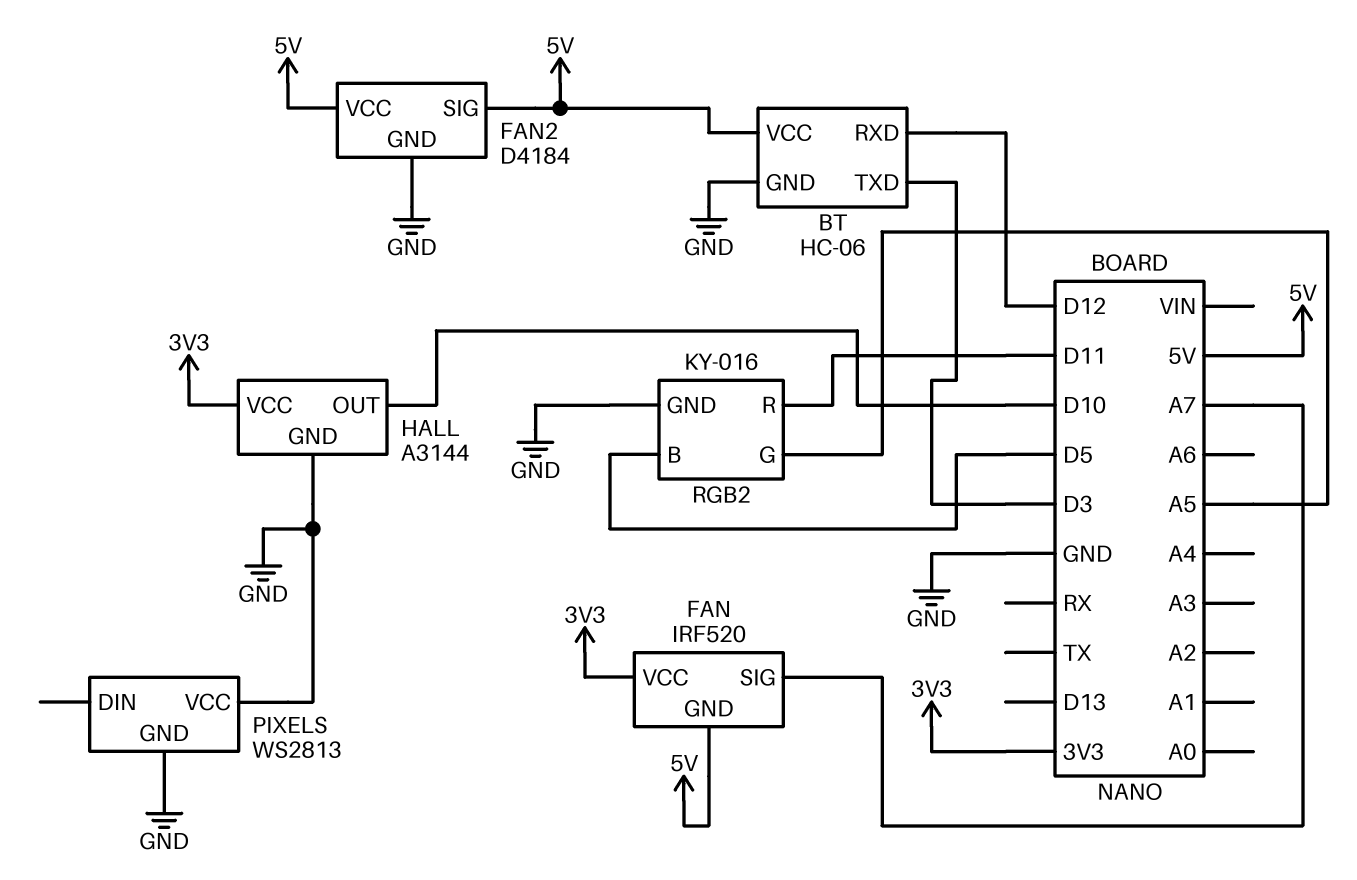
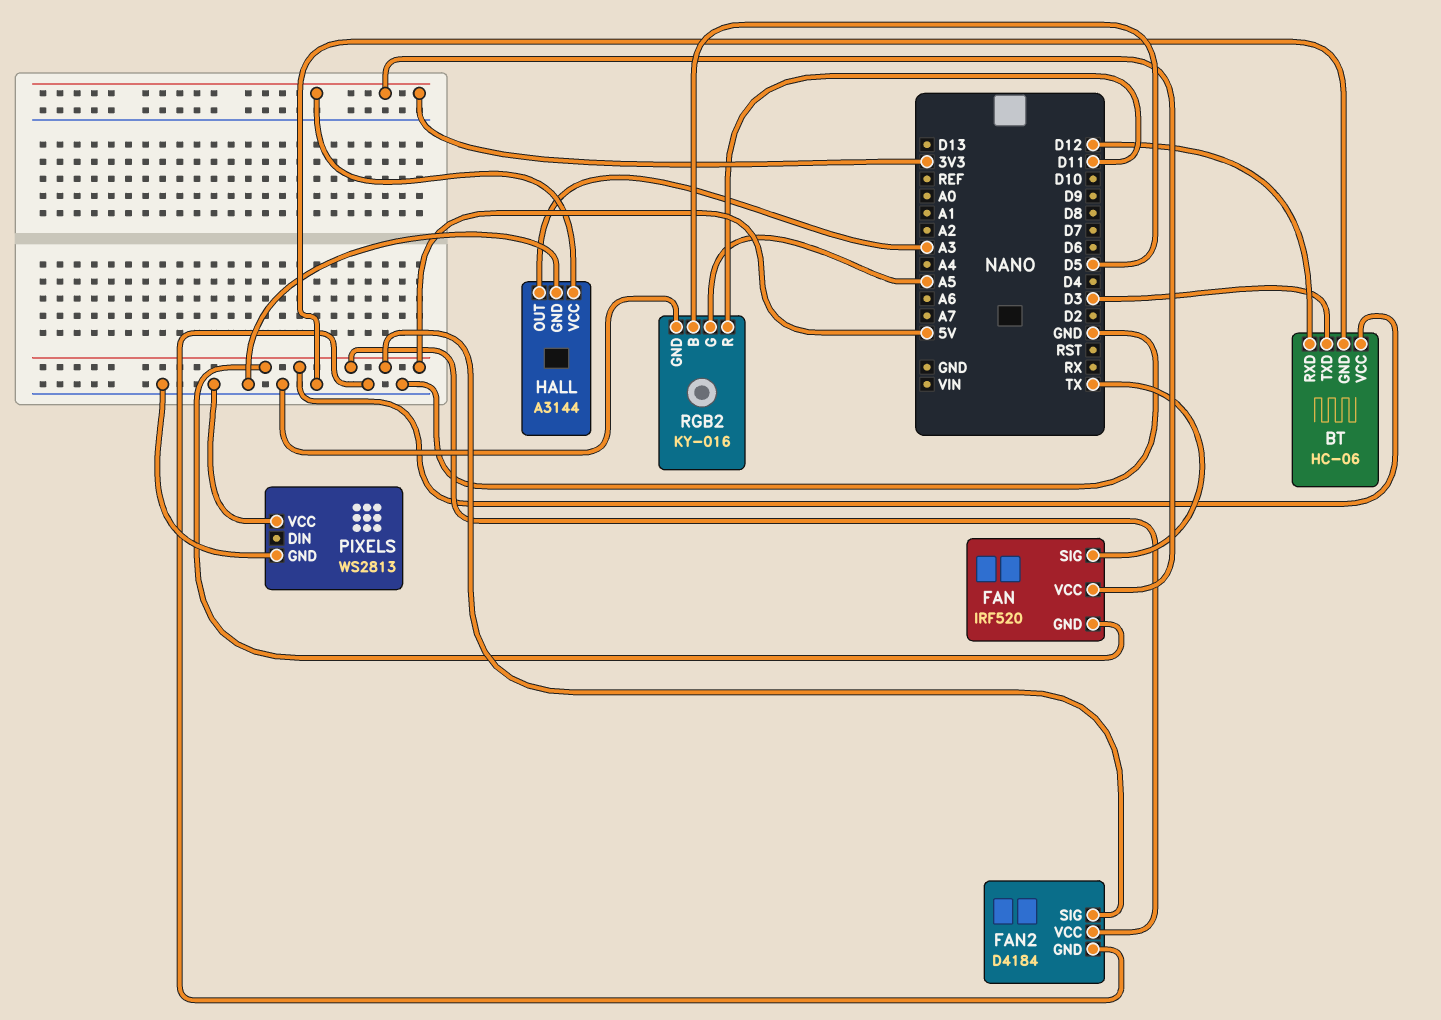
FAN pin SIG: A7 -> TX
HALL pin OUT: D10 -> A3

